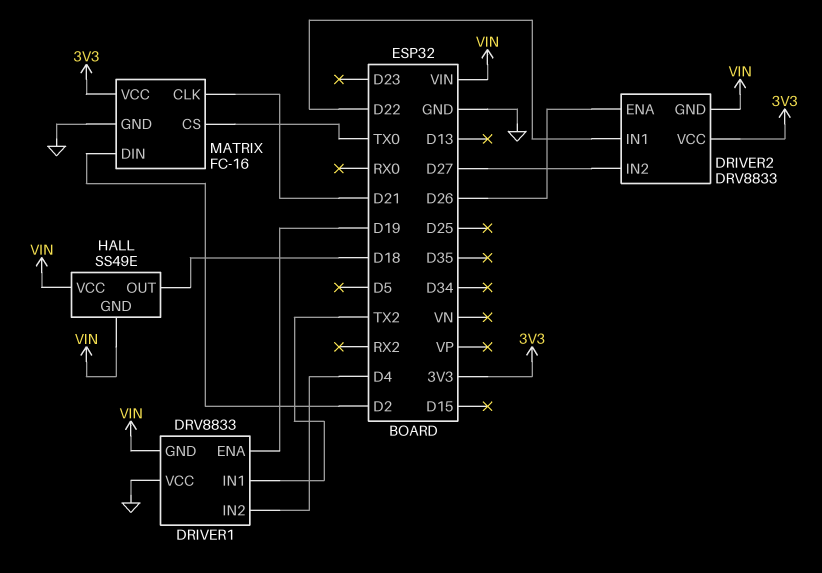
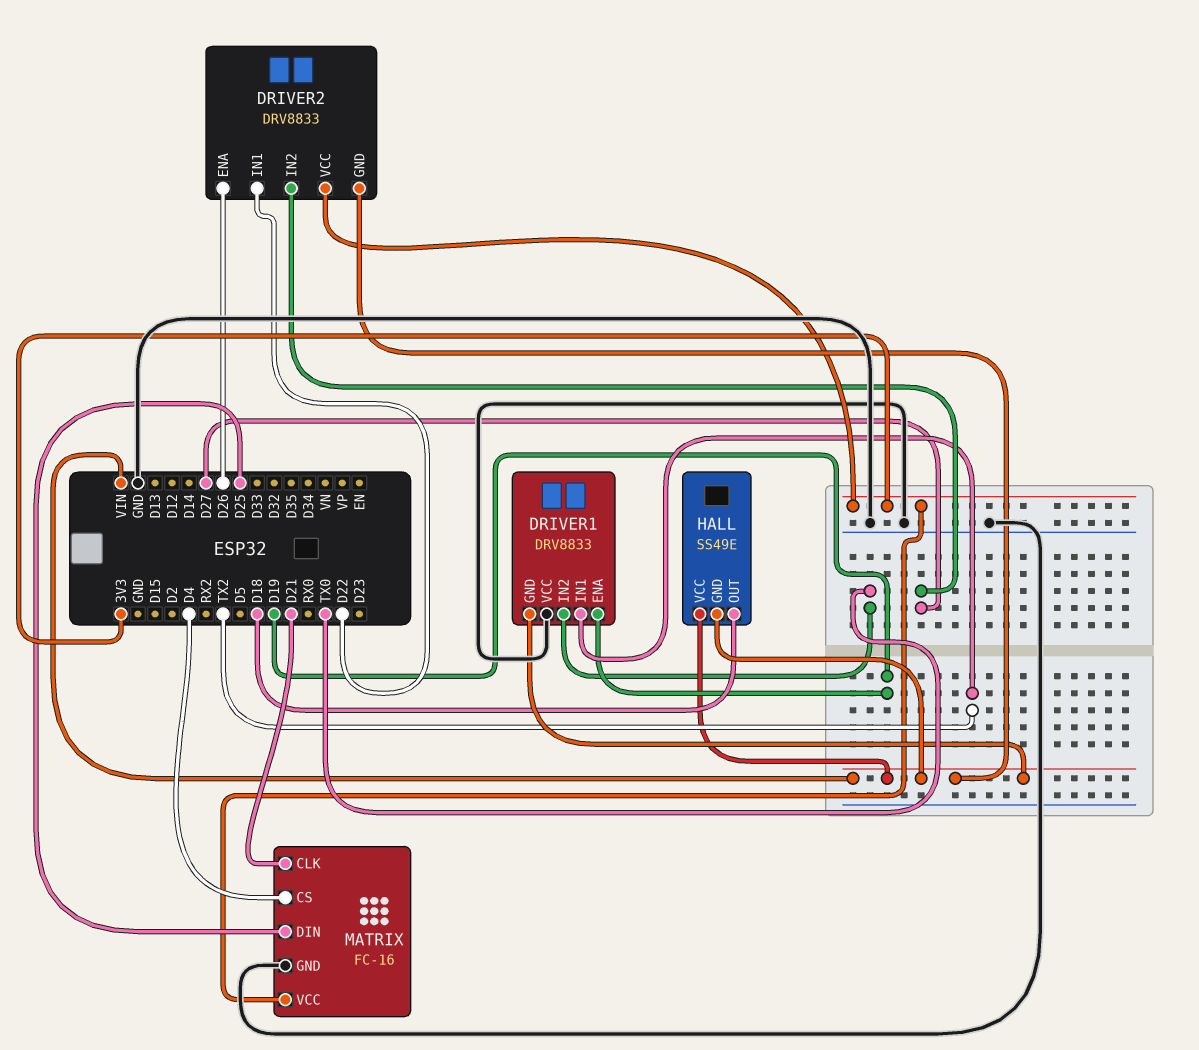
DRIVER1 pin IN2: D4 -> TX0
MATRIX pin CS: TX0 -> D4
MATRIX pin DIN: D2 -> D25

